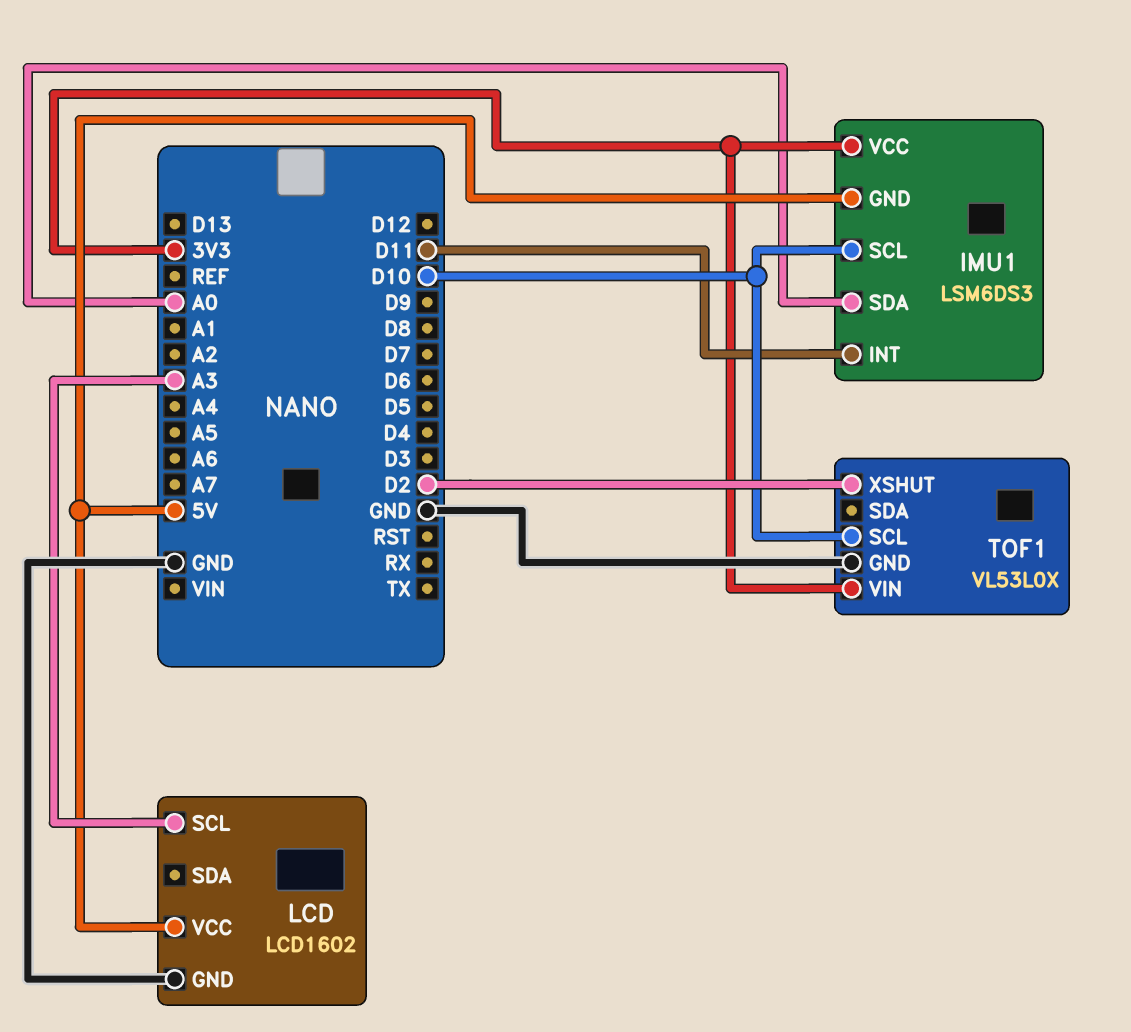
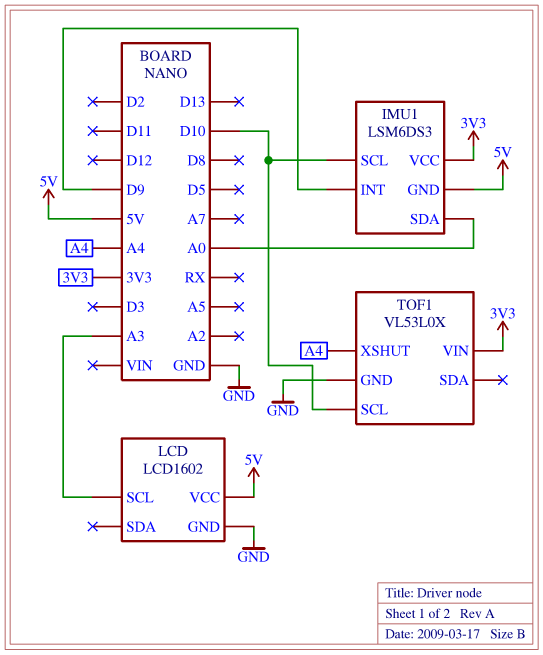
IMU1 pin INT: D11 -> D9
TOF1 pin XSHUT: D2 -> A4

